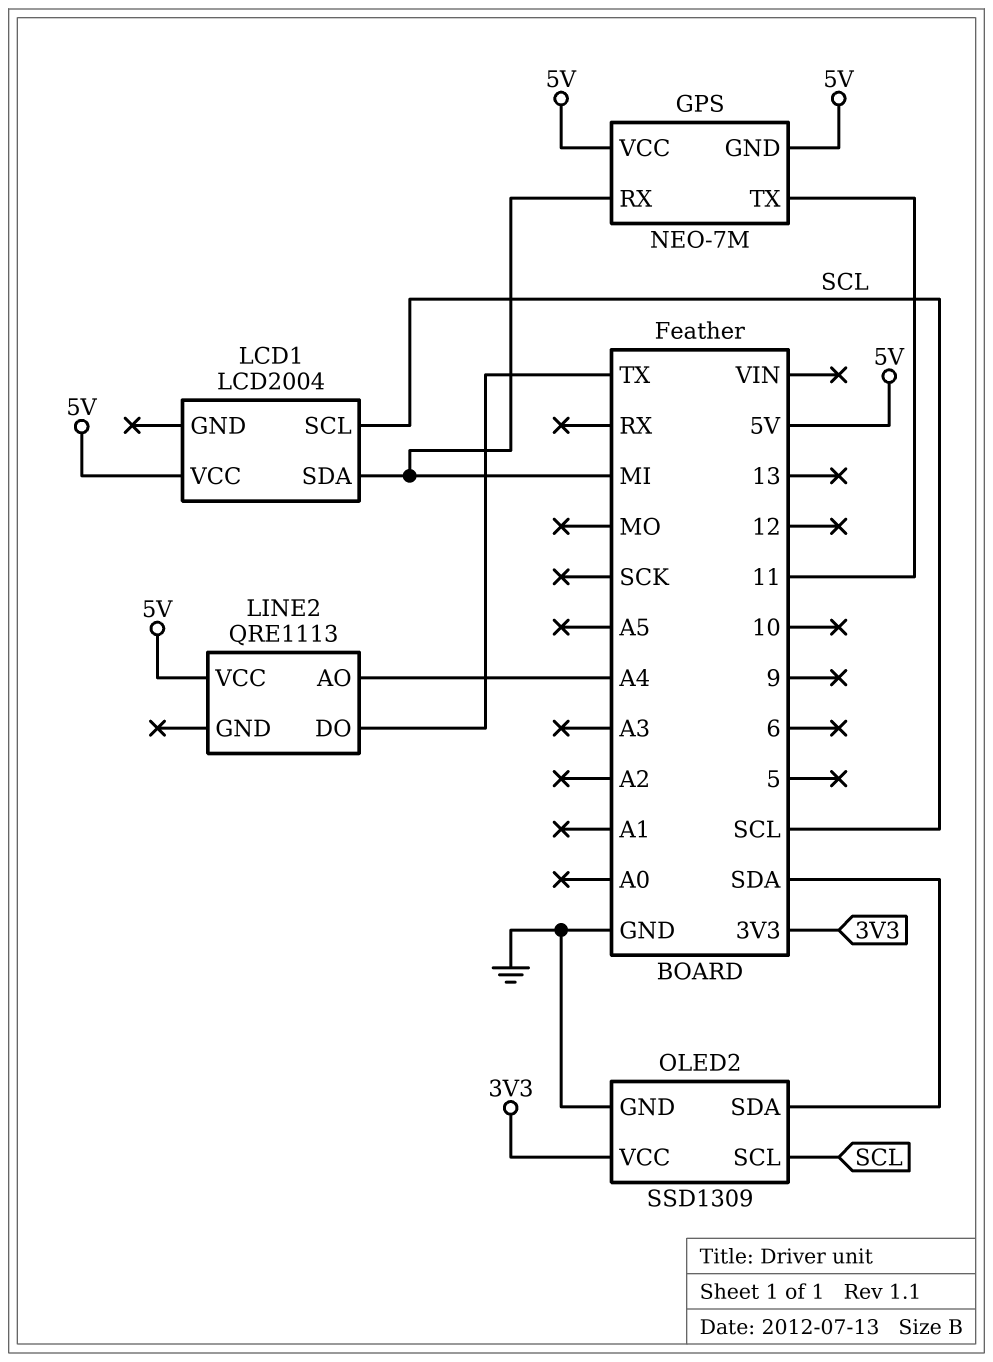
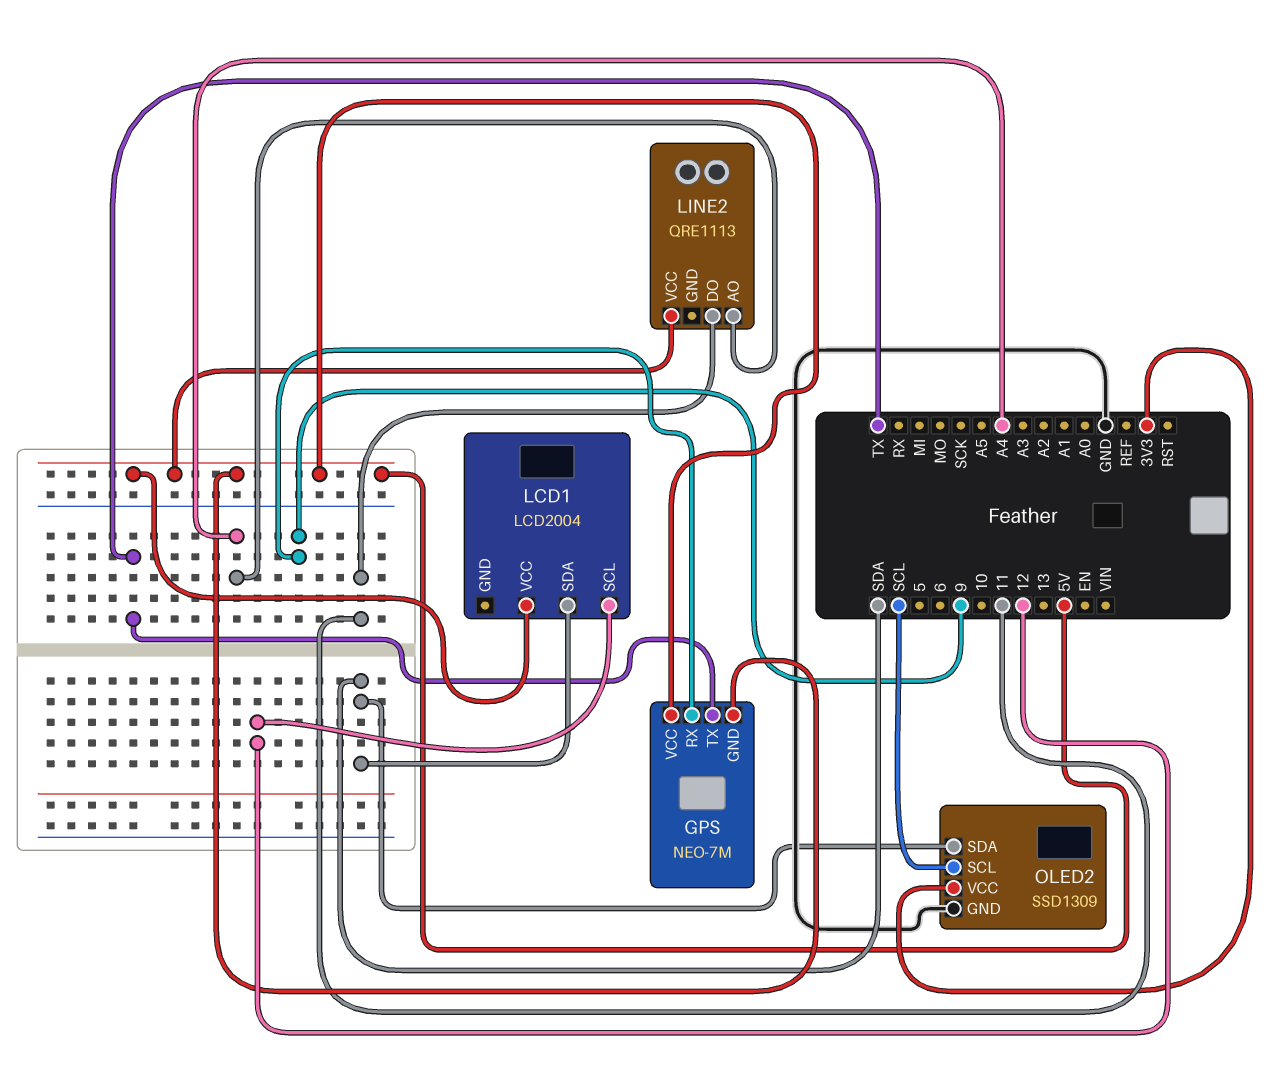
GPS pin RX: MI -> 9
GPS pin TX: 11 -> TX
LCD1 pin SCL: SCL -> 12
LCD1 pin SDA: MI -> SDA
LINE2 pin DO: TX -> 11

